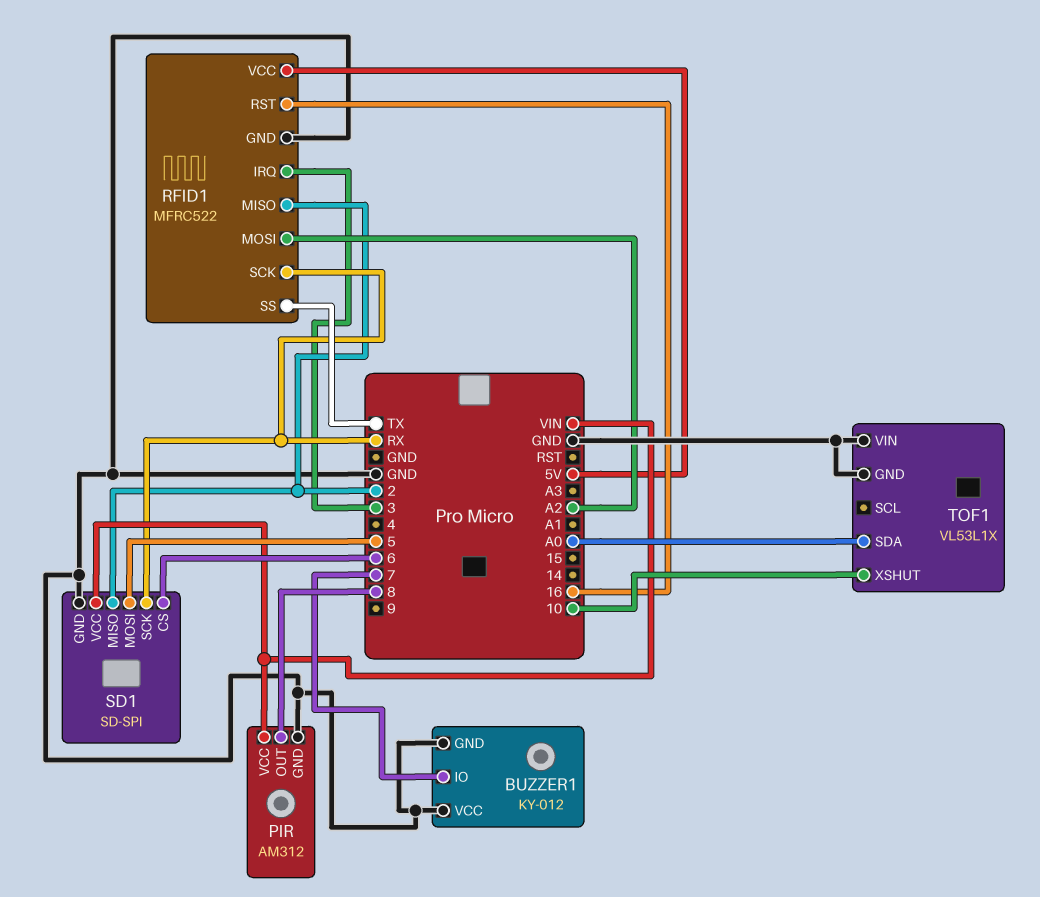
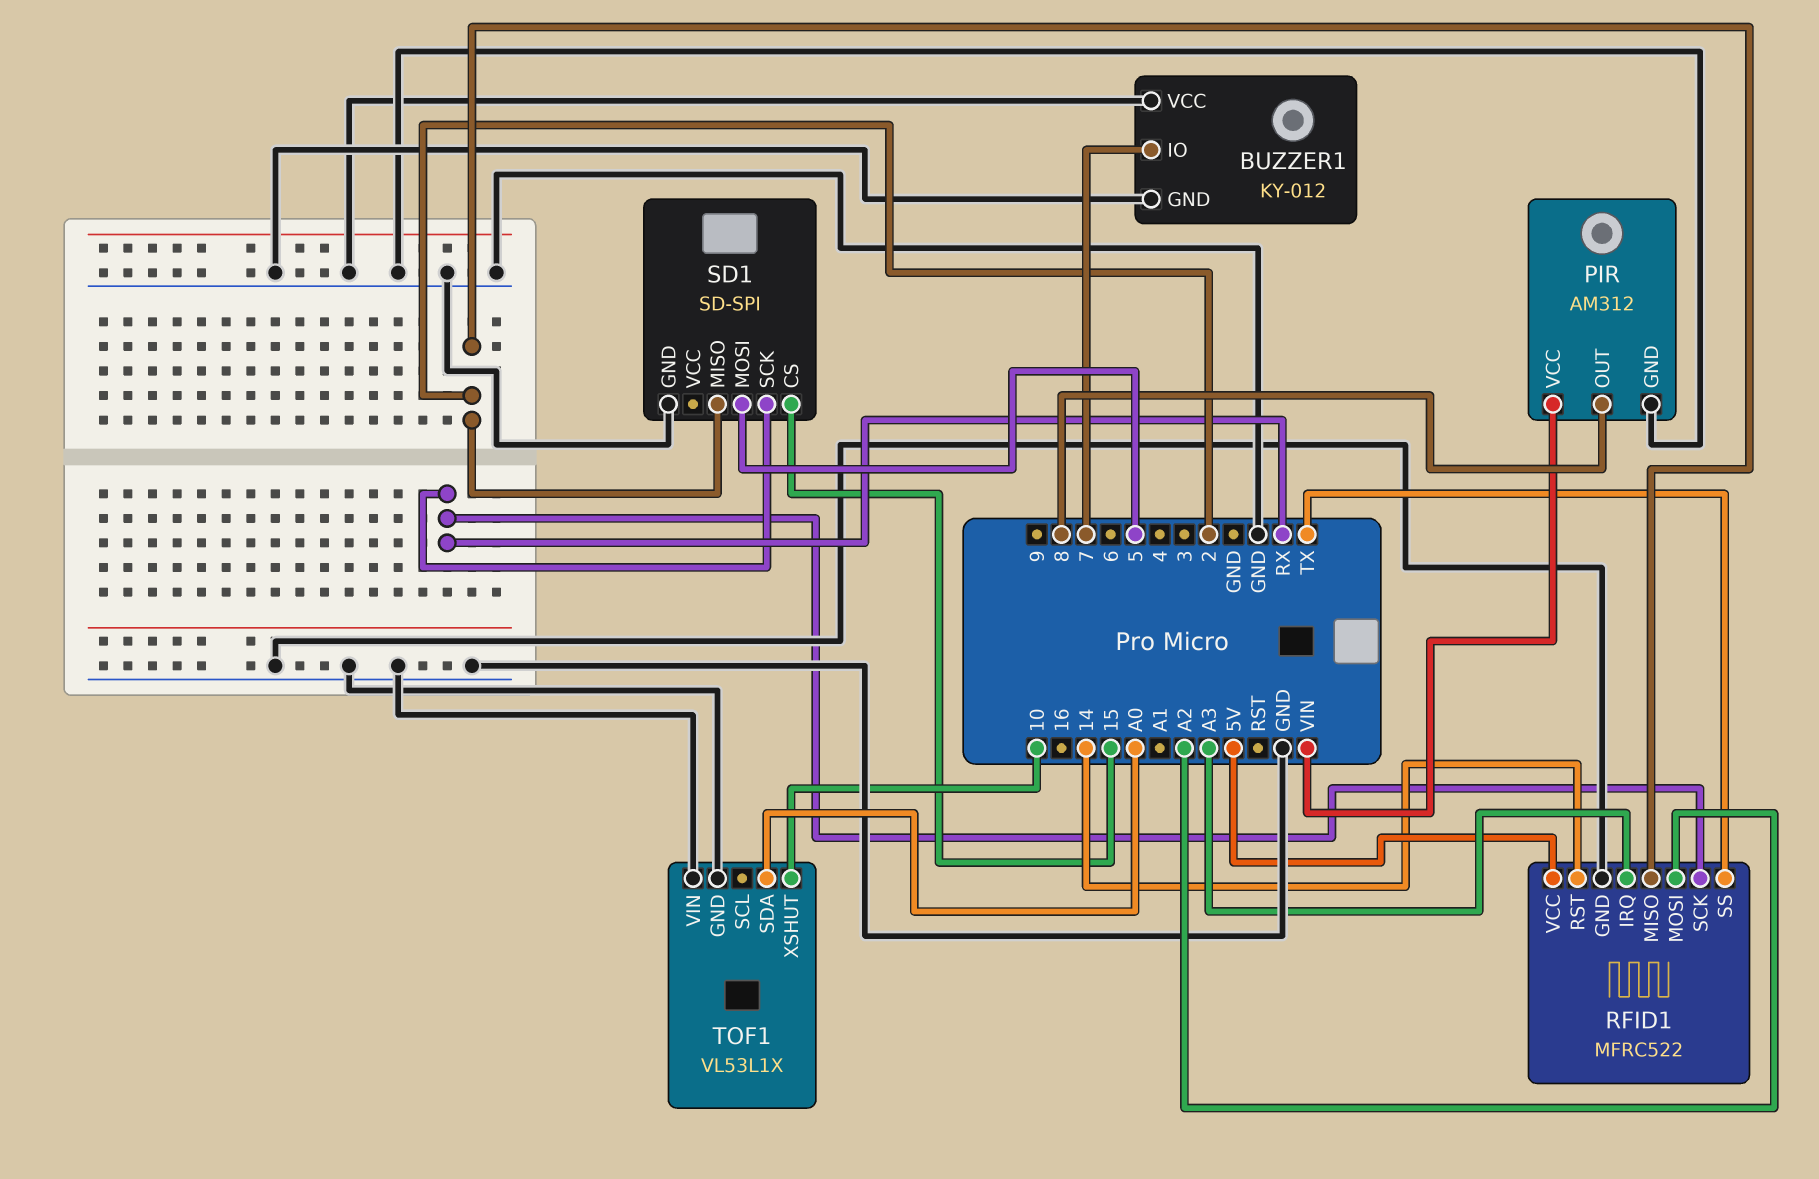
RFID1 pin IRQ: 3 -> A3
RFID1 pin RST: 16 -> 14
SD1 pin CS: 6 -> 15
SD1 pin VCC: VIN -> none

